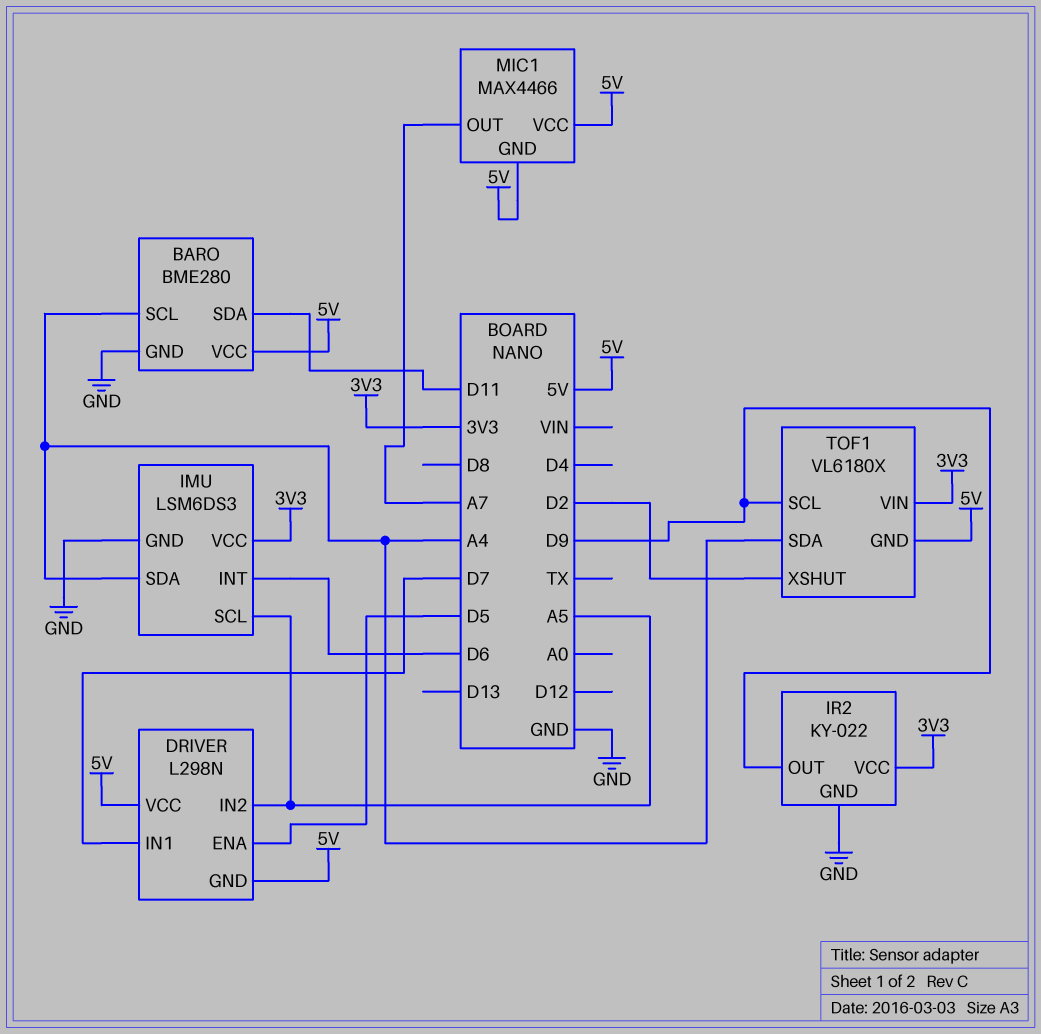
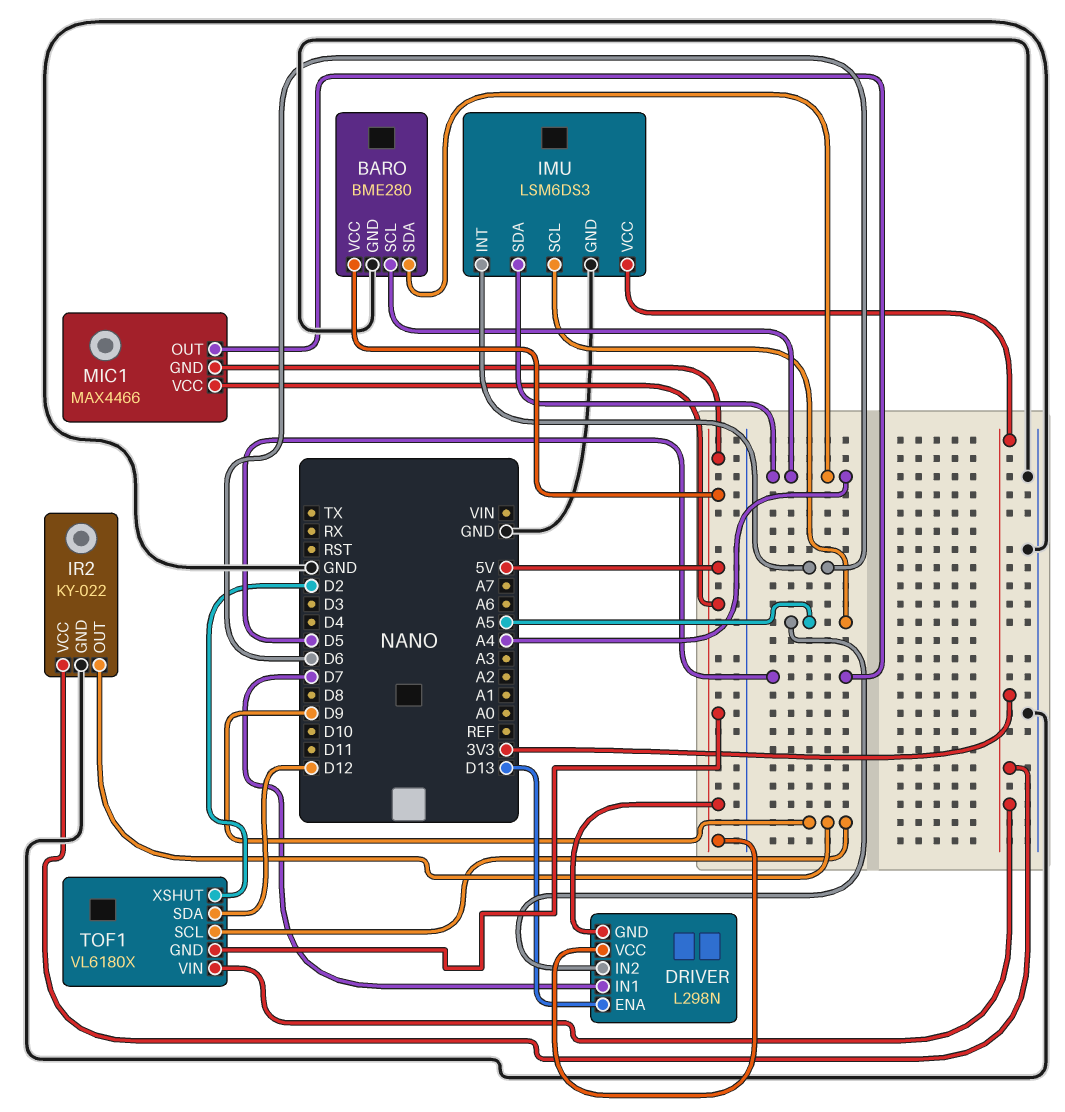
BARO pin SDA: D11 -> A4
DRIVER pin ENA: D5 -> D13
MIC1 pin OUT: A7 -> D5
TOF1 pin SDA: A4 -> D12

